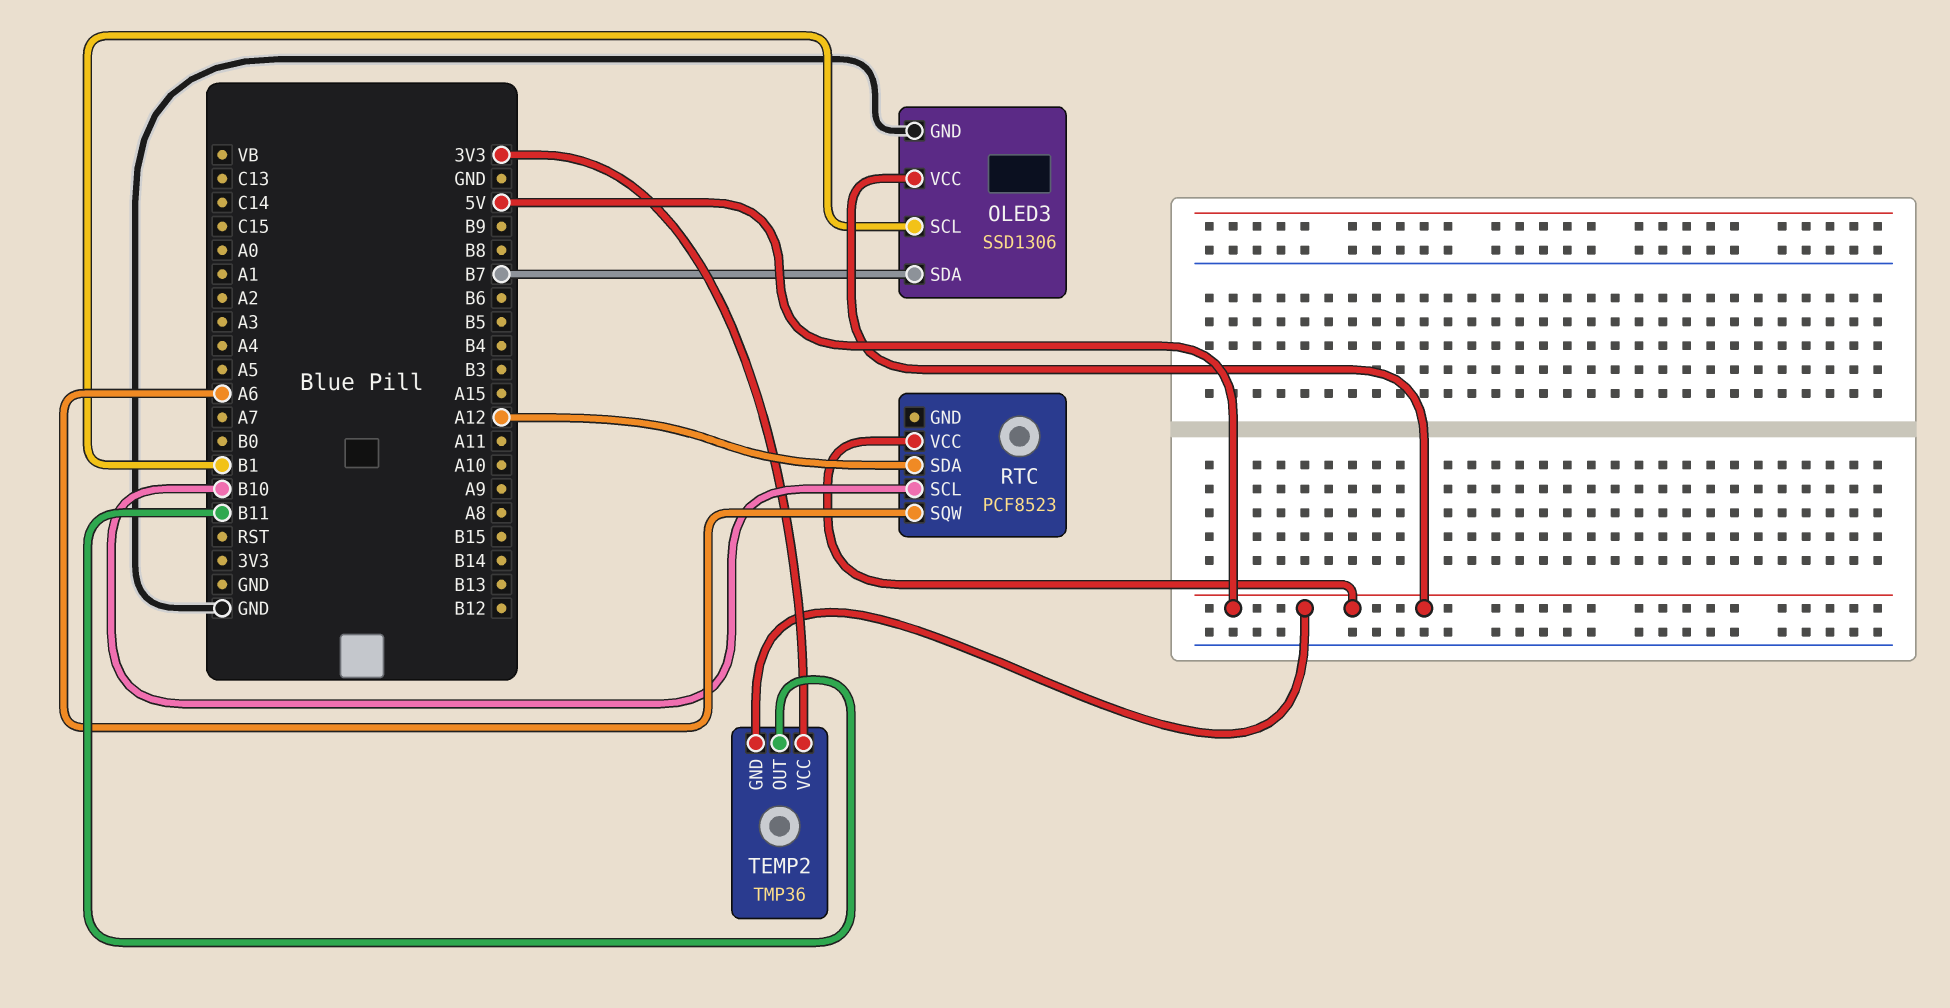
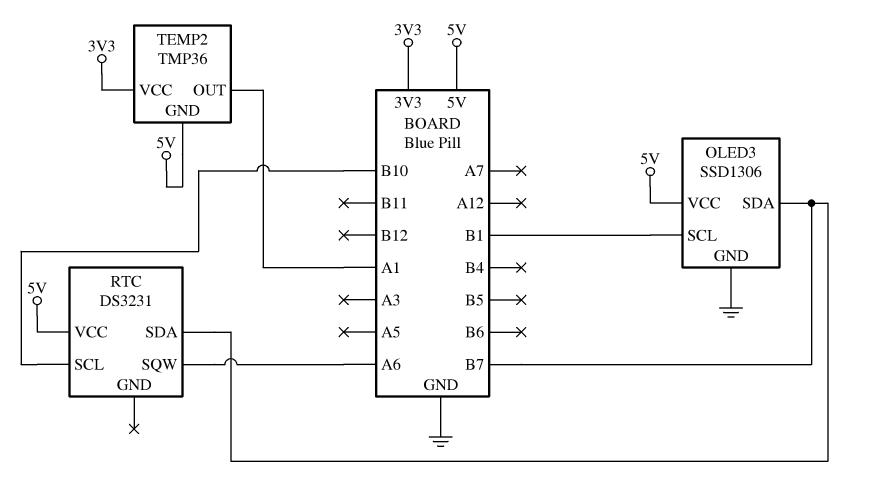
RTC: PCF8523 -> DS3231
RTC pin SDA: A12 -> B7
TEMP2 pin OUT: B11 -> A1

